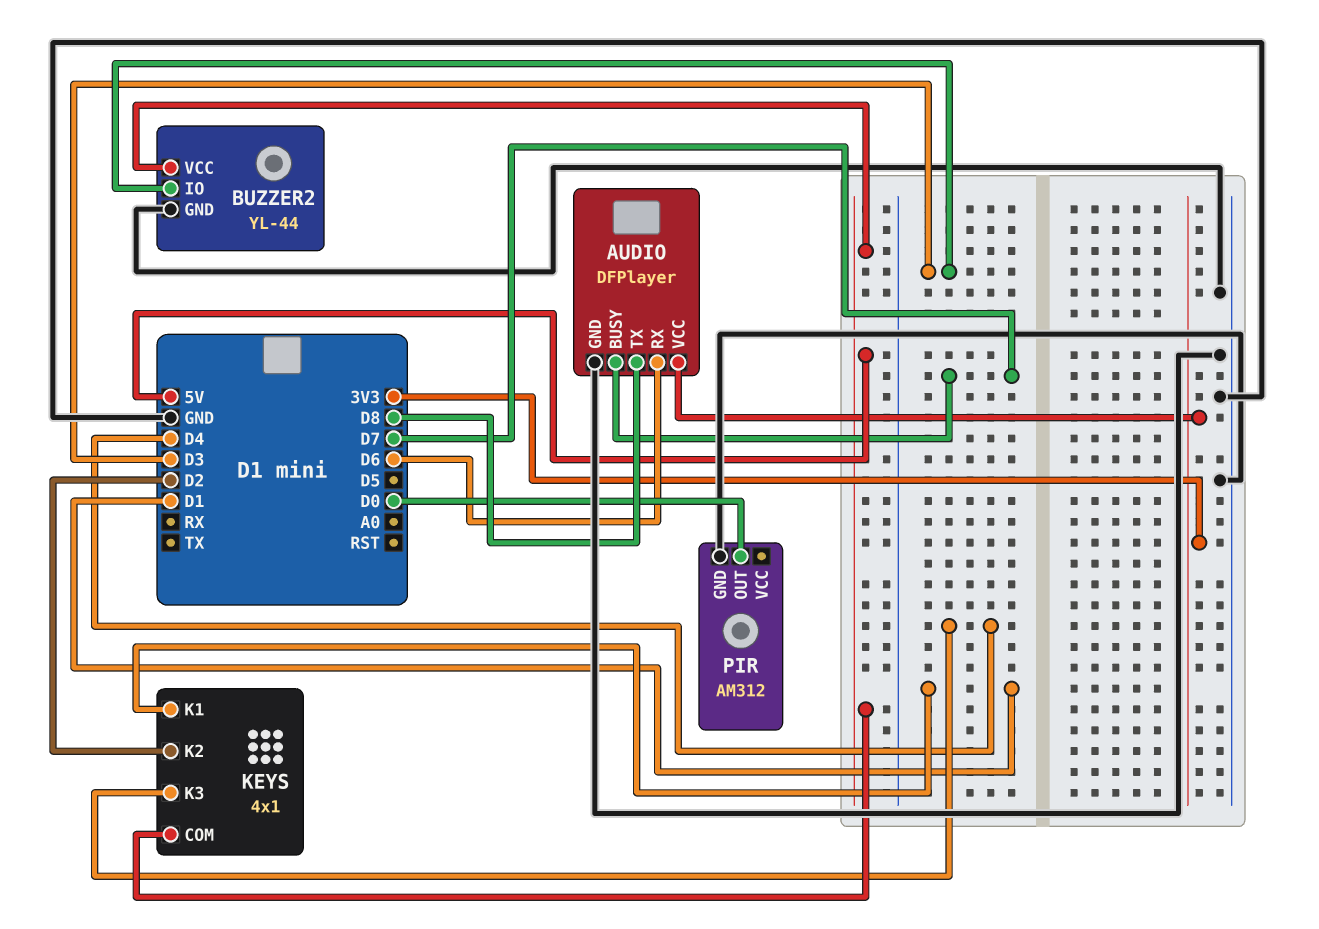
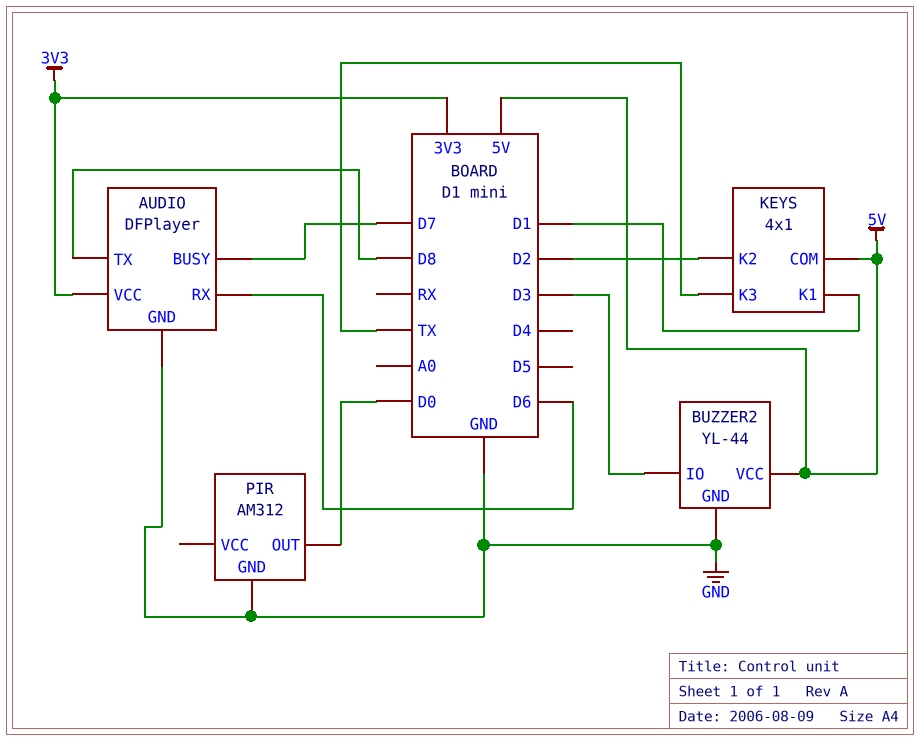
KEYS pin K3: D4 -> TX

